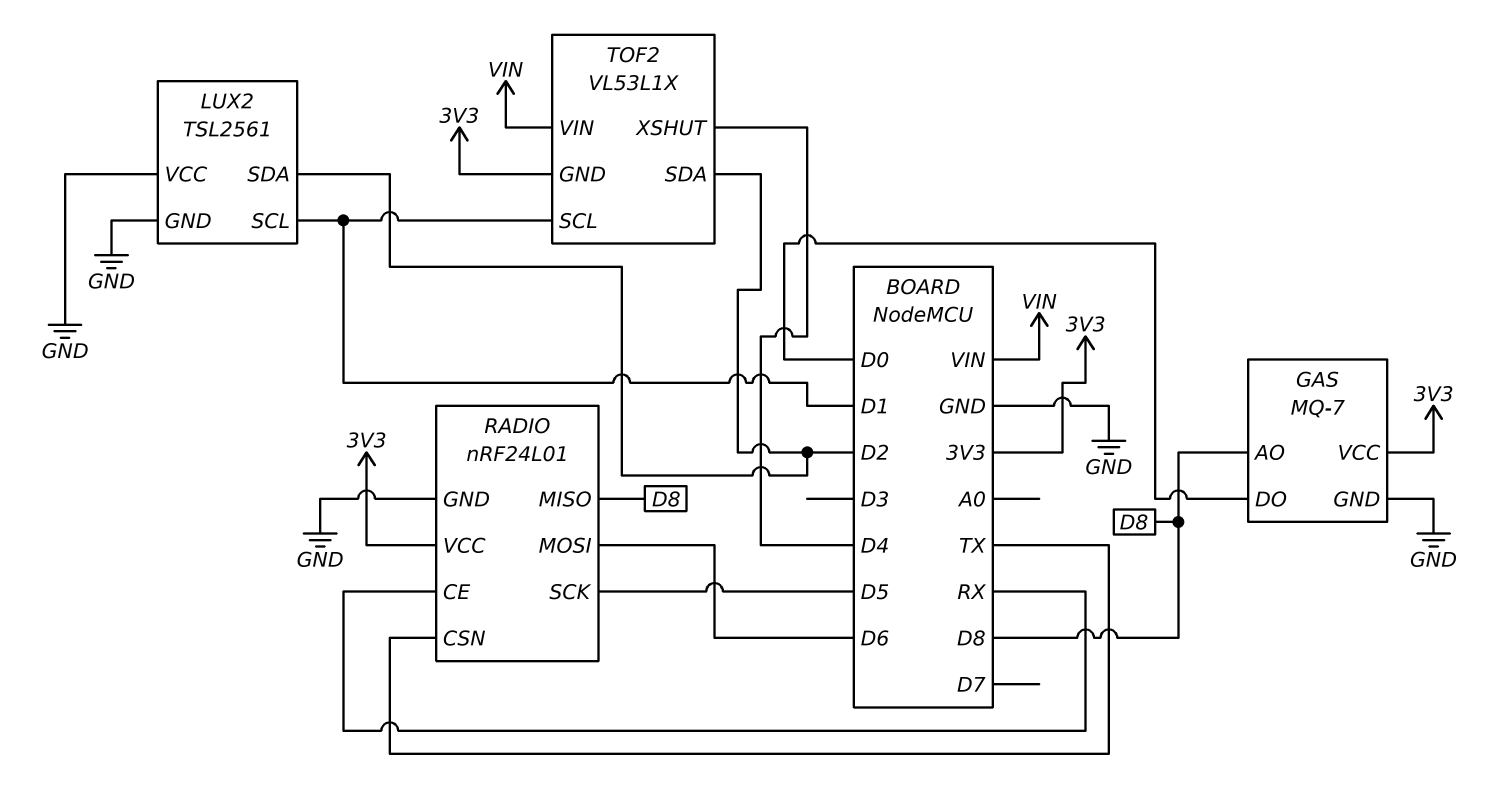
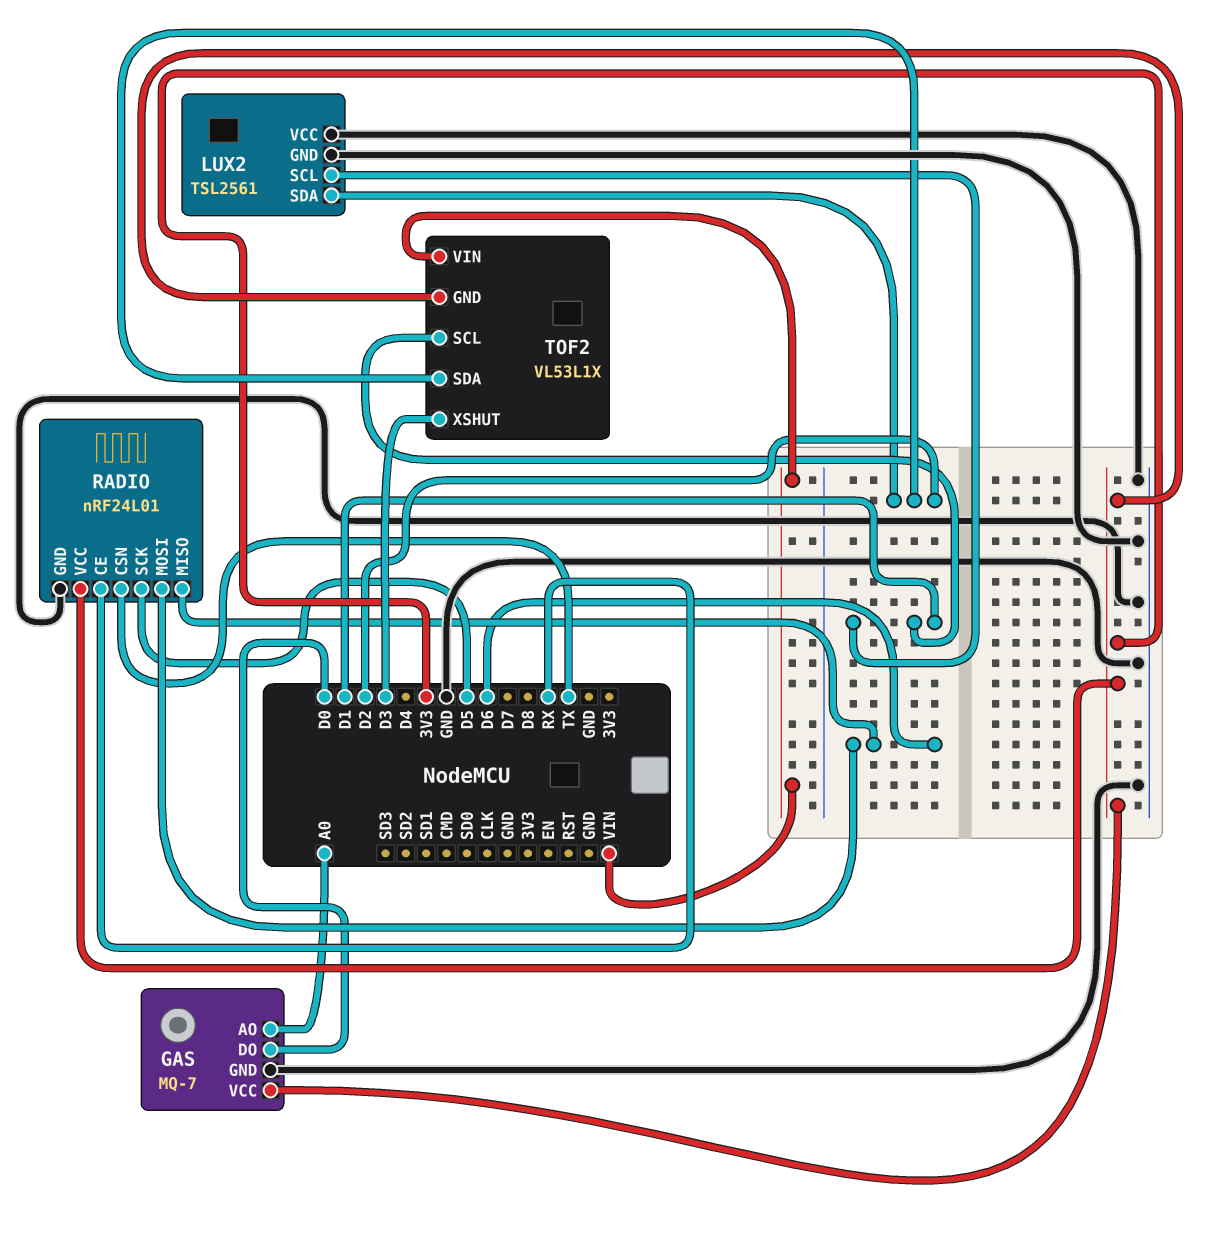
GAS pin AO: D8 -> A0
RADIO pin MISO: D8 -> D6
TOF2 pin XSHUT: D4 -> D3

